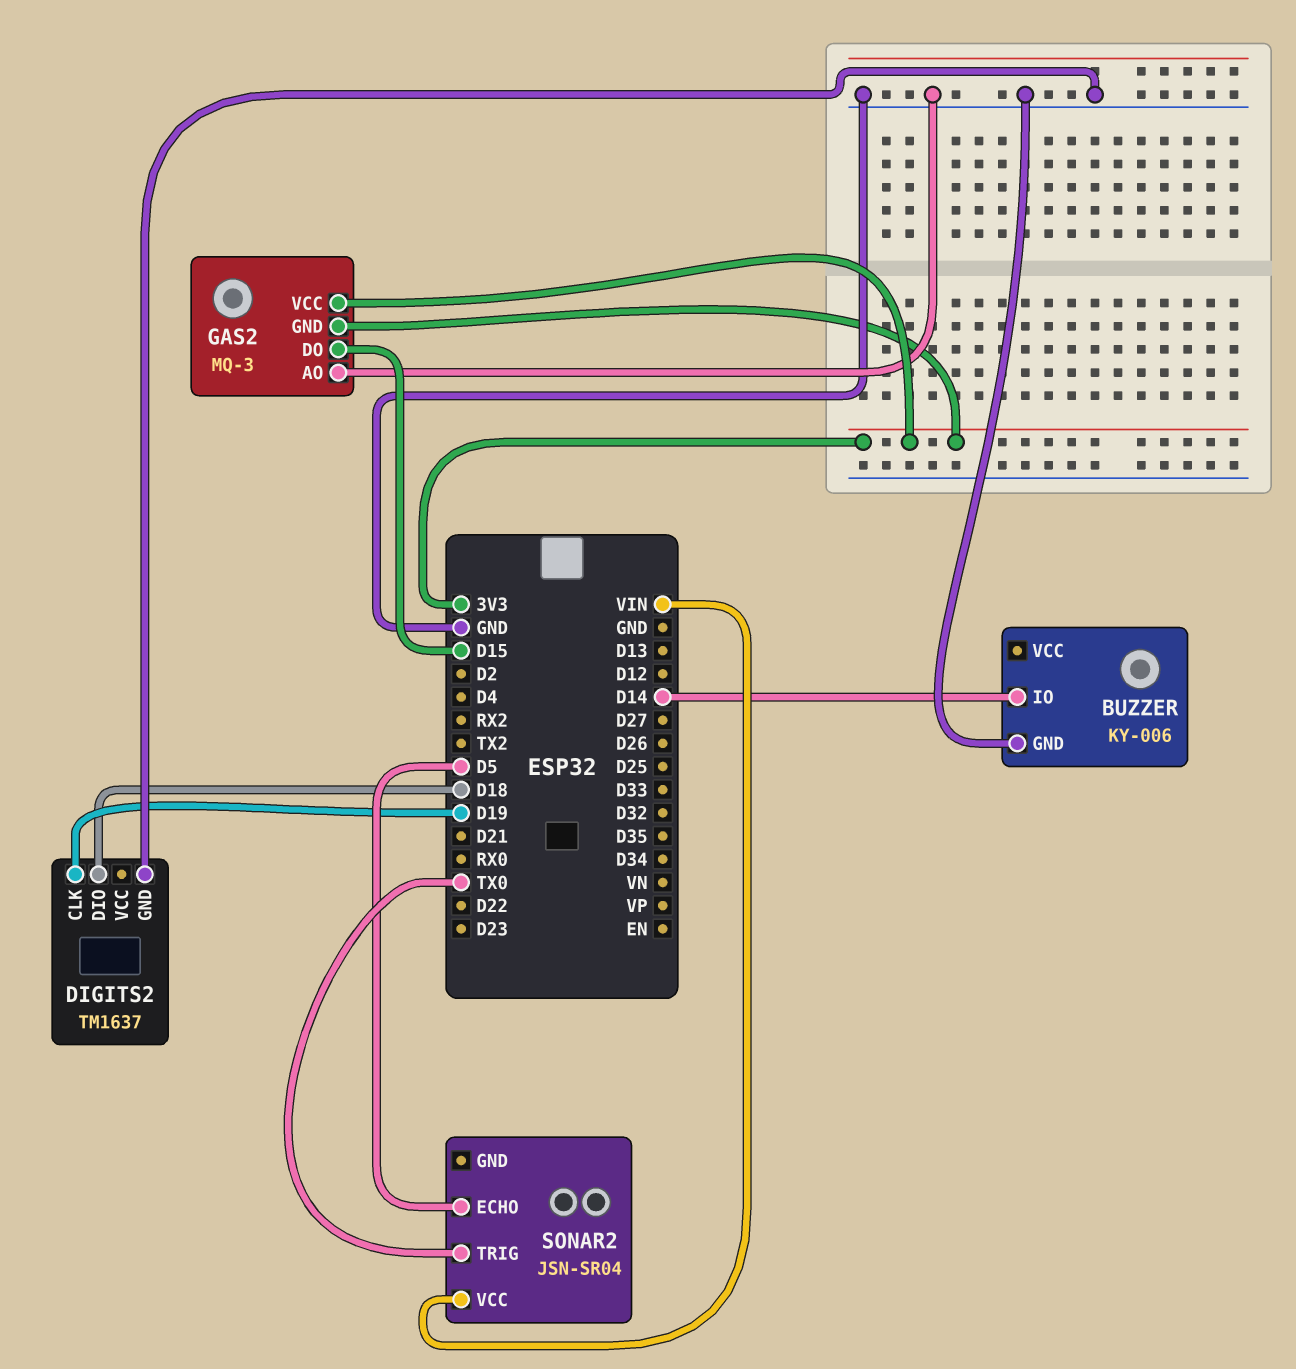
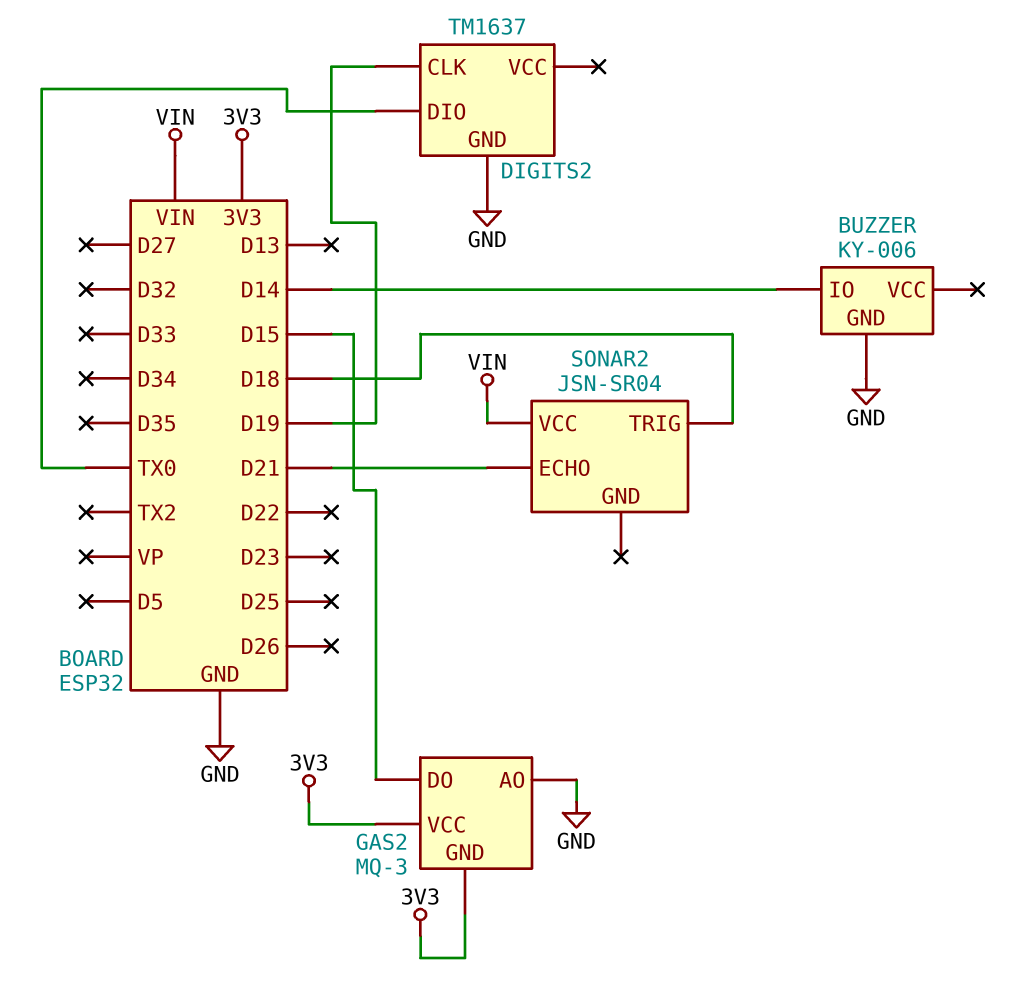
DIGITS2 pin DIO: D18 -> TX0
SONAR2 pin ECHO: D5 -> D21
SONAR2 pin TRIG: TX0 -> D18

